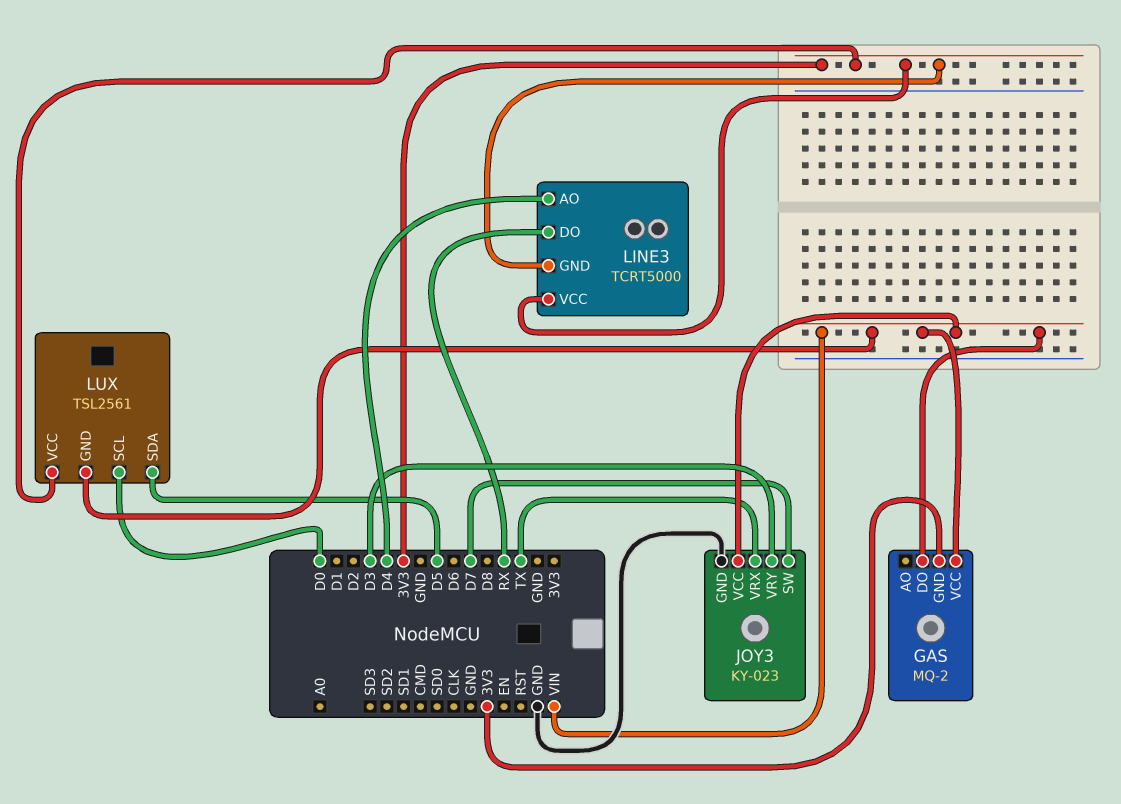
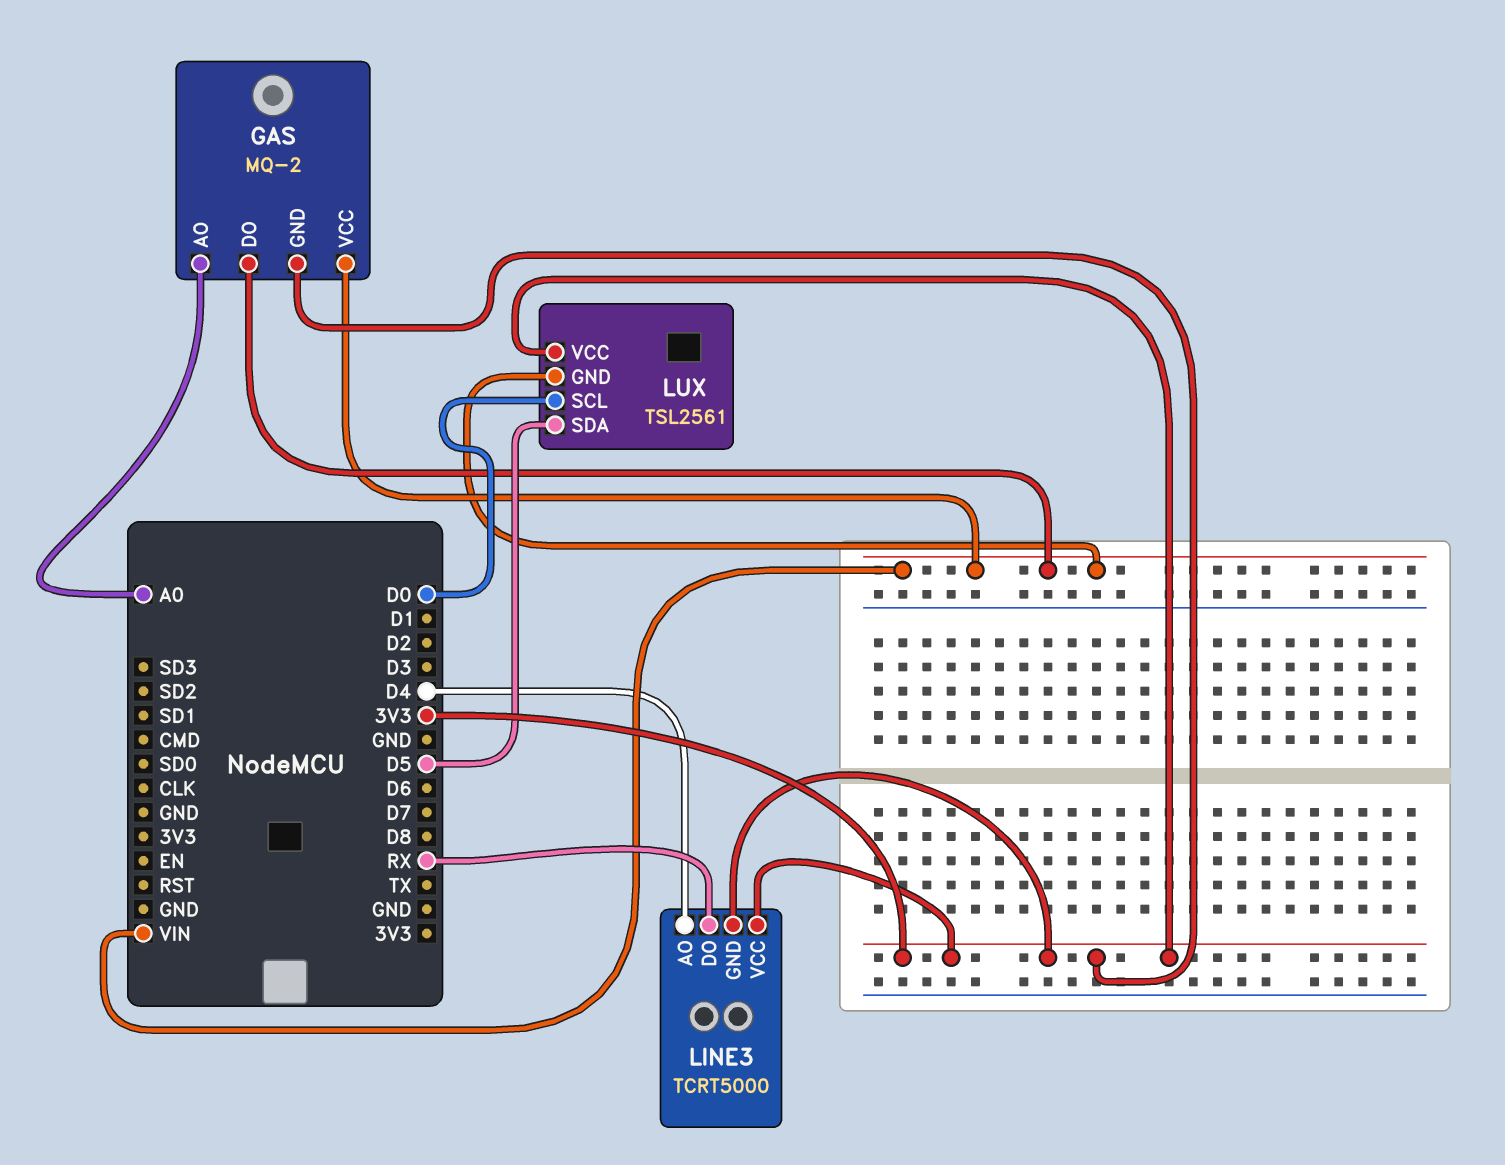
GAS pin AO: none -> A0
JOY3: KY-023 -> none
JOY3 pin GND: GND -> none
JOY3 pin SW: D7 -> none
JOY3 pin VCC: VIN -> none
JOY3 pin VRX: TX -> none
JOY3 pin VRY: D3 -> none

